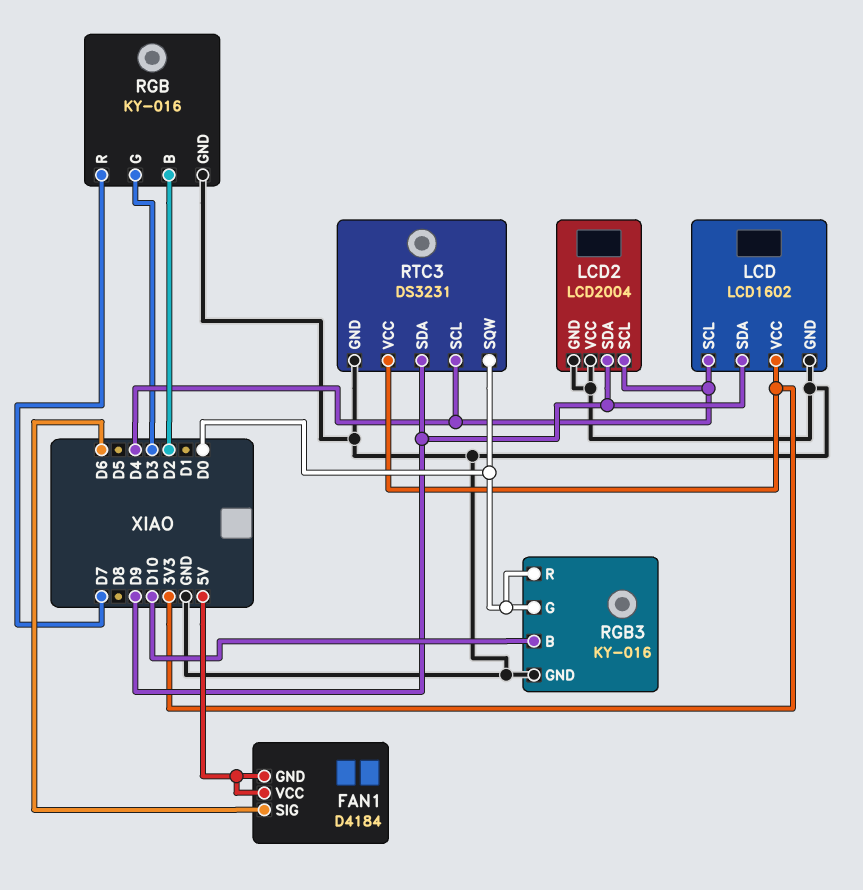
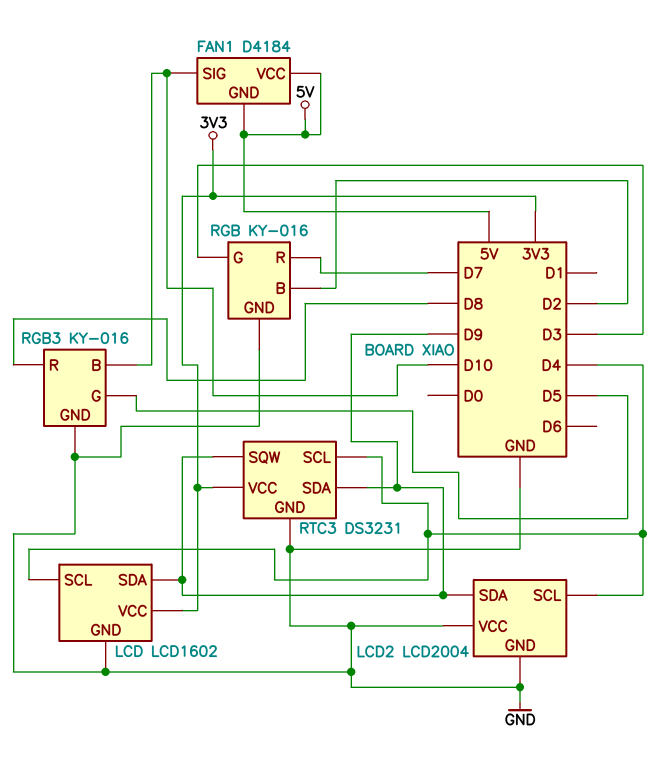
FAN1 pin SIG: D6 -> D10
RGB3 pin G: D0 -> D5
RGB3 pin R: D0 -> D8
RTC3 pin SQW: D0 -> D9

